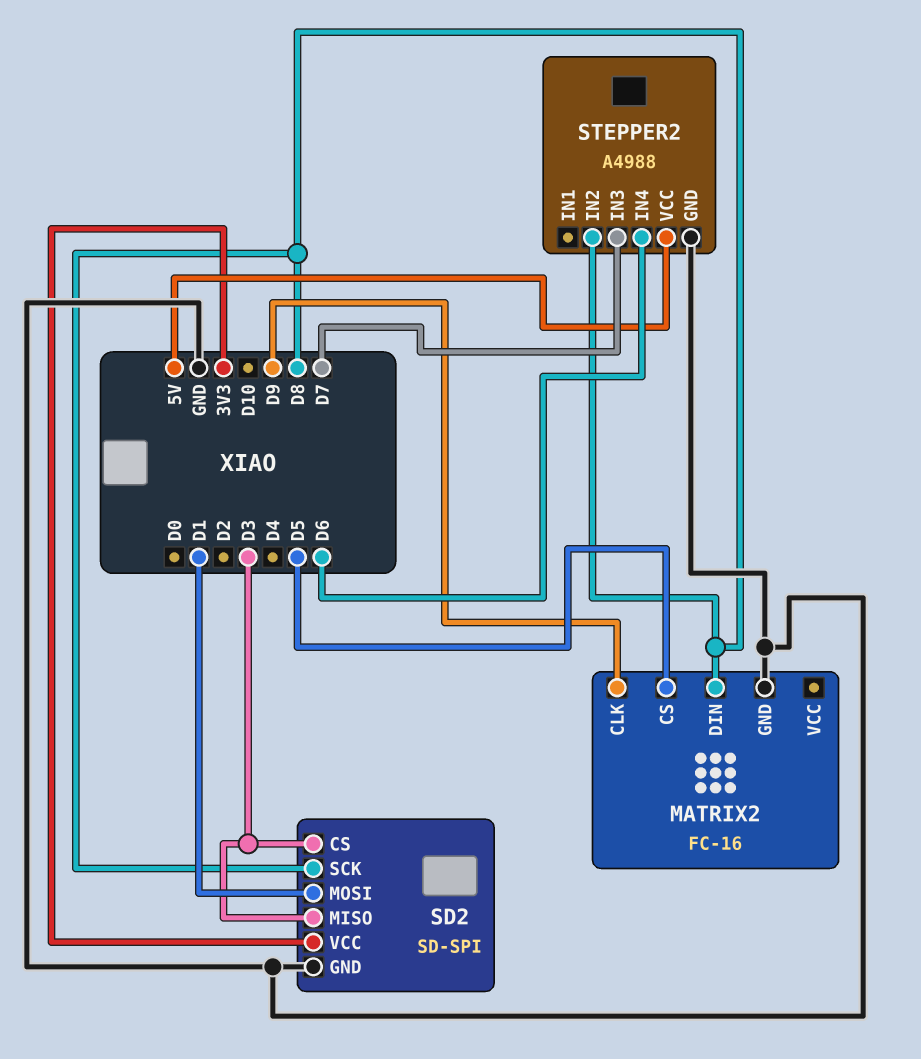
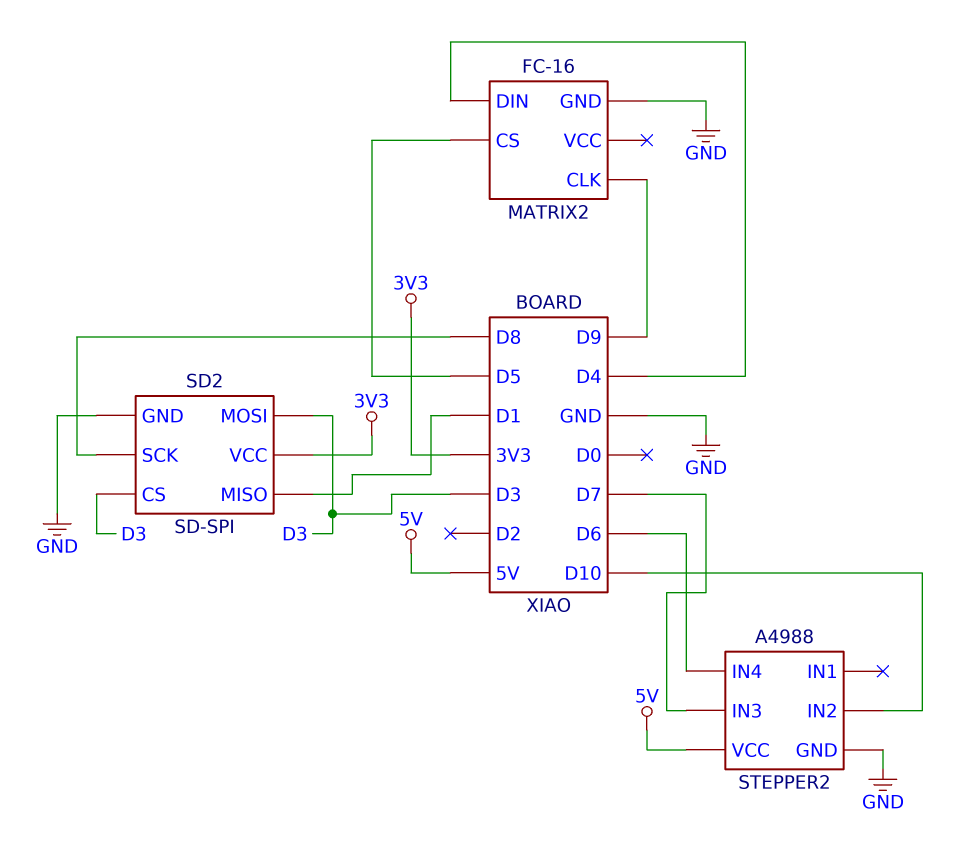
MATRIX2 pin DIN: D8 -> D4
SD2 pin MISO: D3 -> D1
SD2 pin MOSI: D1 -> D3
STEPPER2 pin IN2: D8 -> D10

